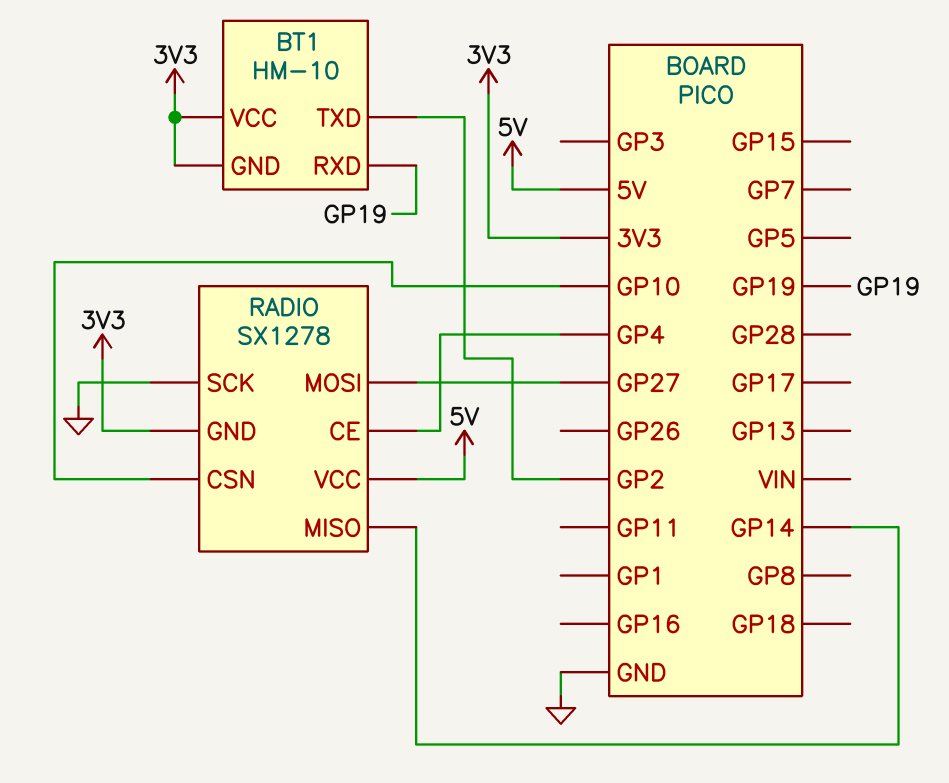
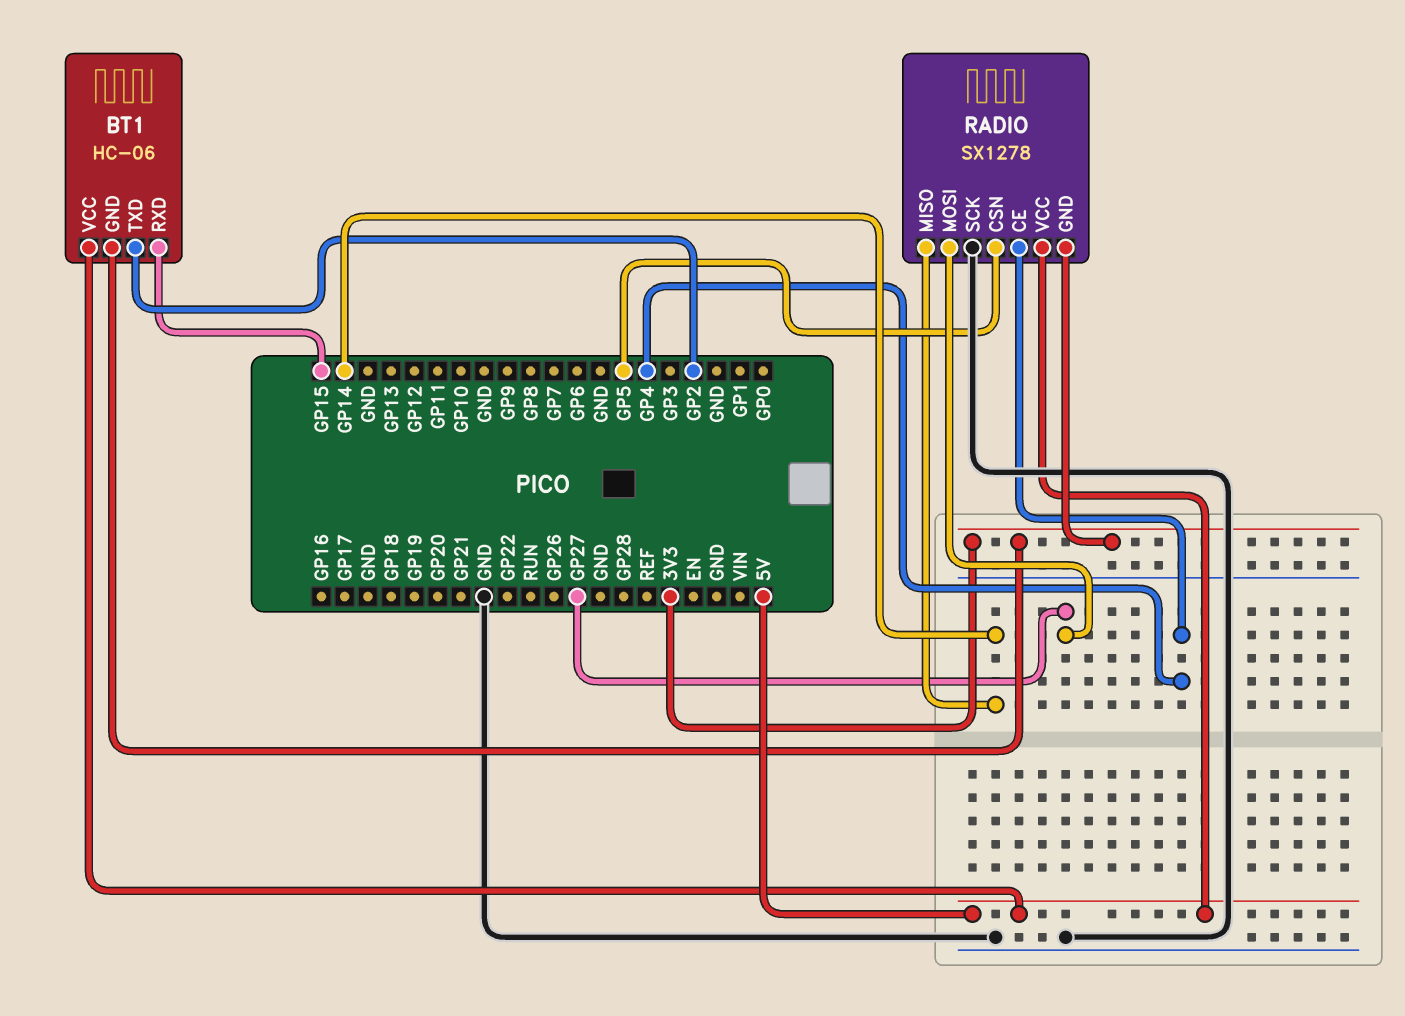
BT1: HM-10 -> HC-06
BT1 pin RXD: GP19 -> GP15
BT1 pin VCC: 3V3 -> 5V
RADIO pin CSN: GP10 -> GP5

